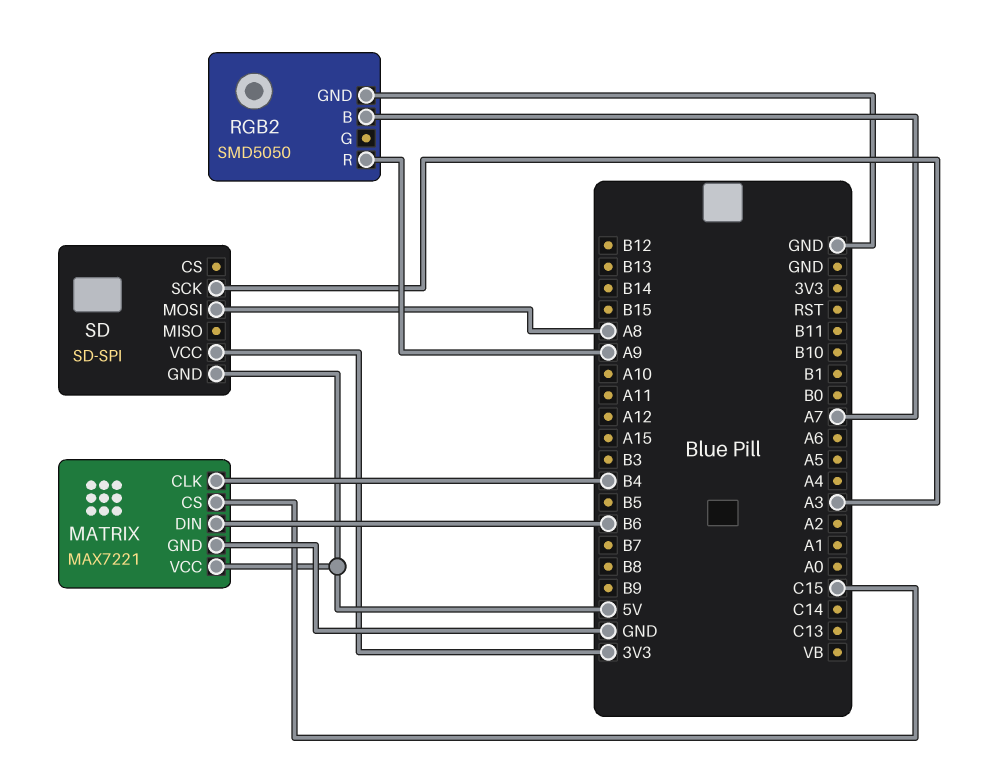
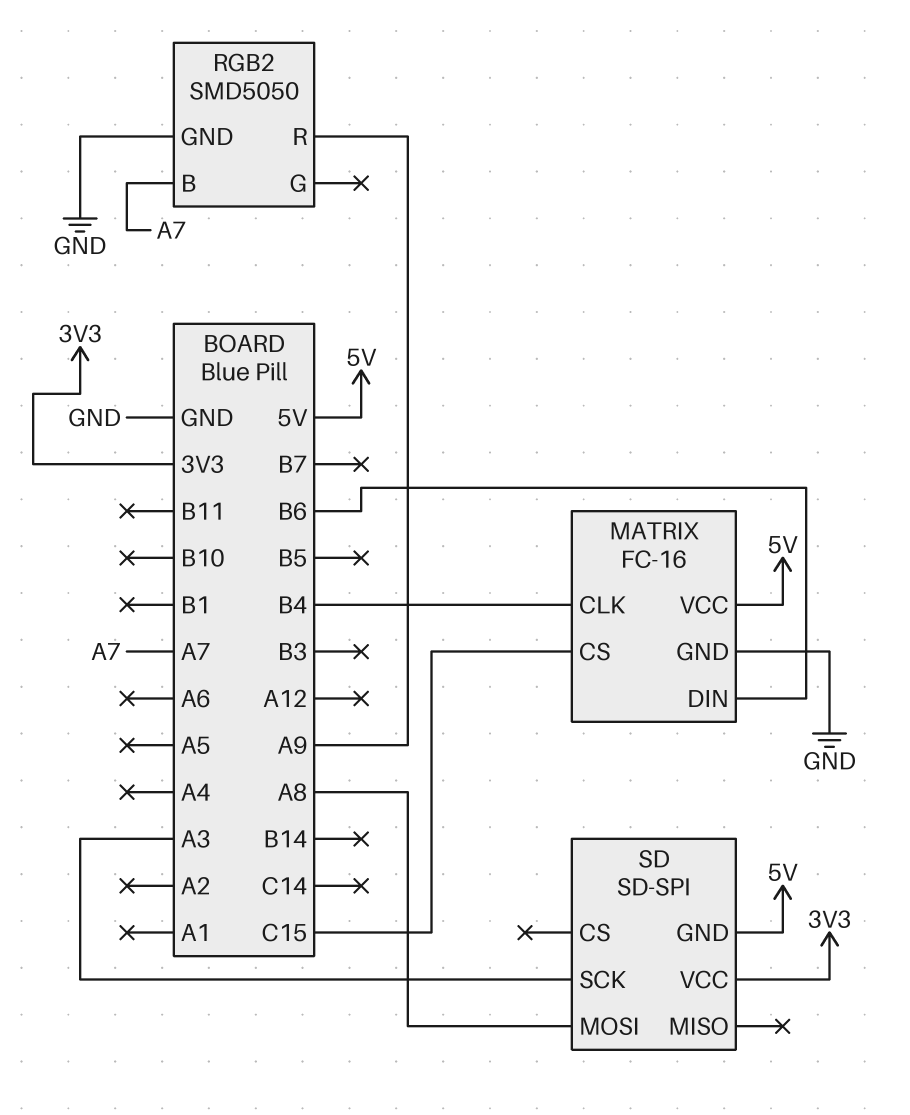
MATRIX: MAX7221 -> FC-16

